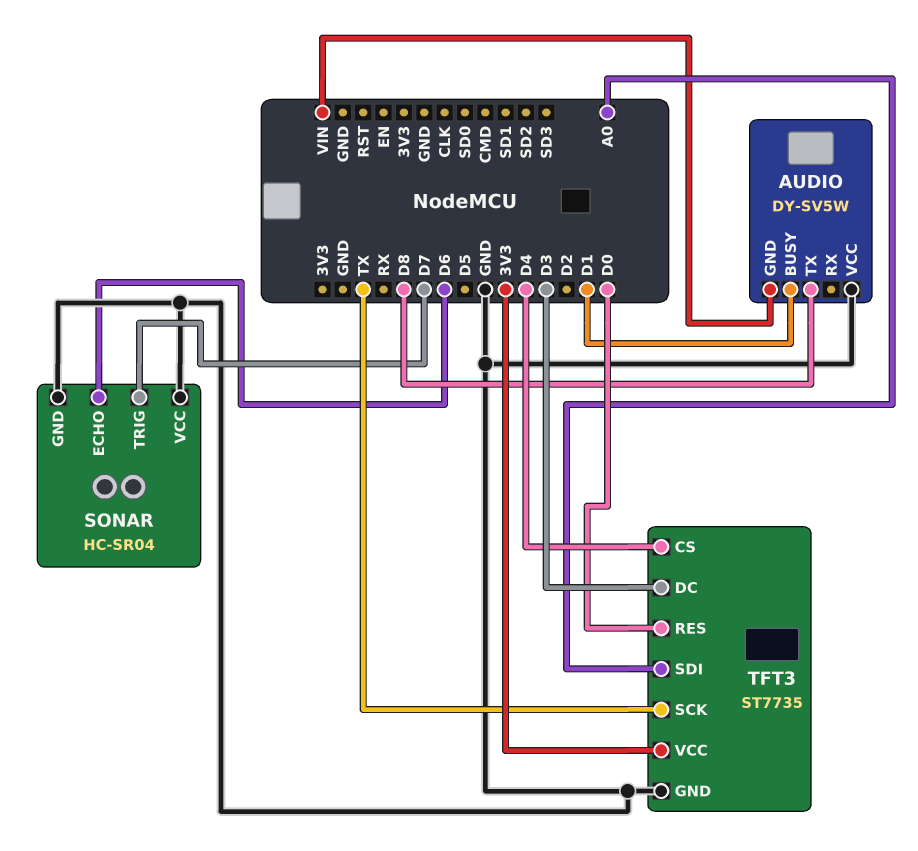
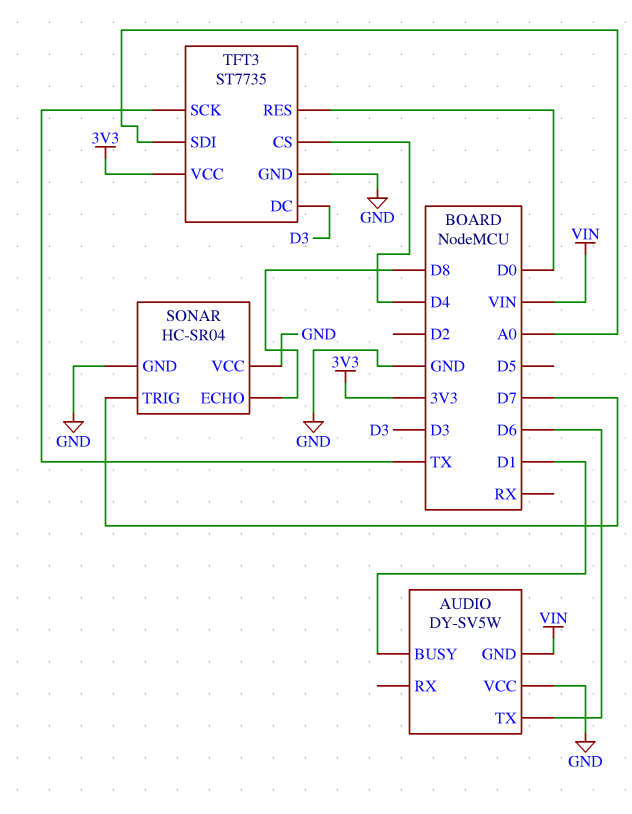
AUDIO pin TX: D8 -> D6
SONAR pin ECHO: D6 -> D8

